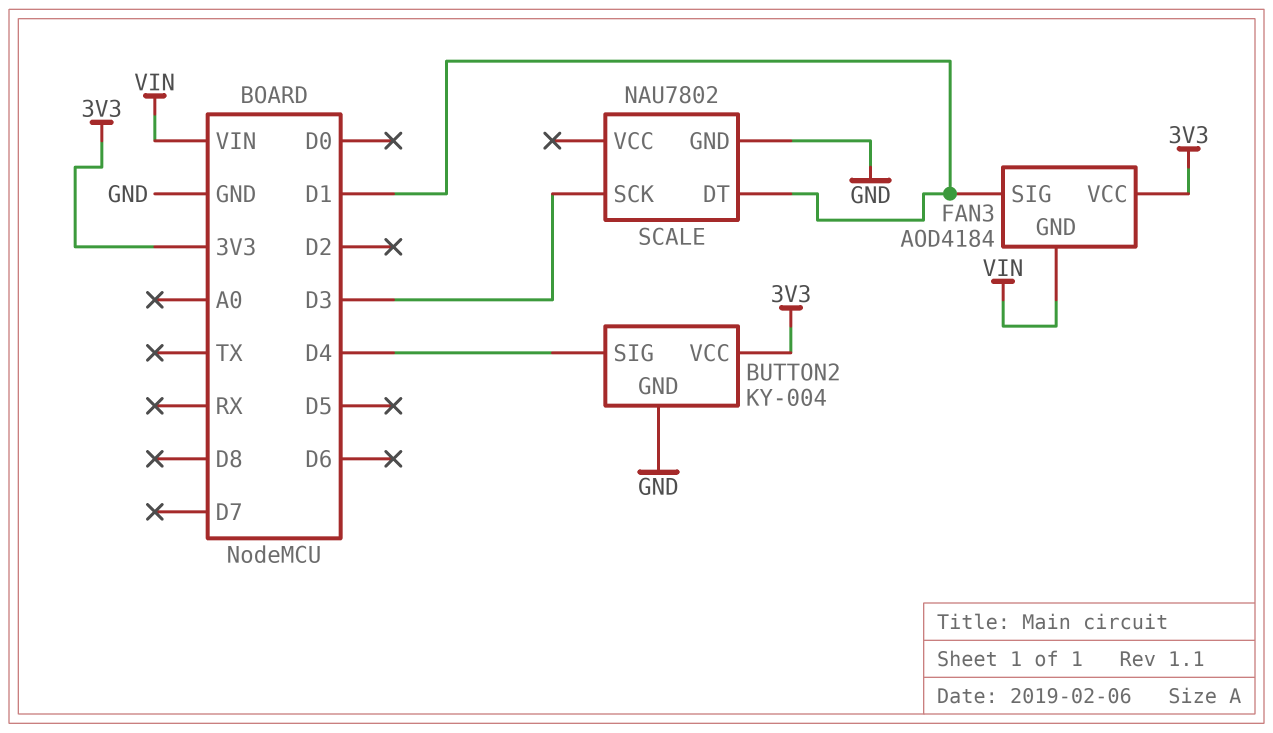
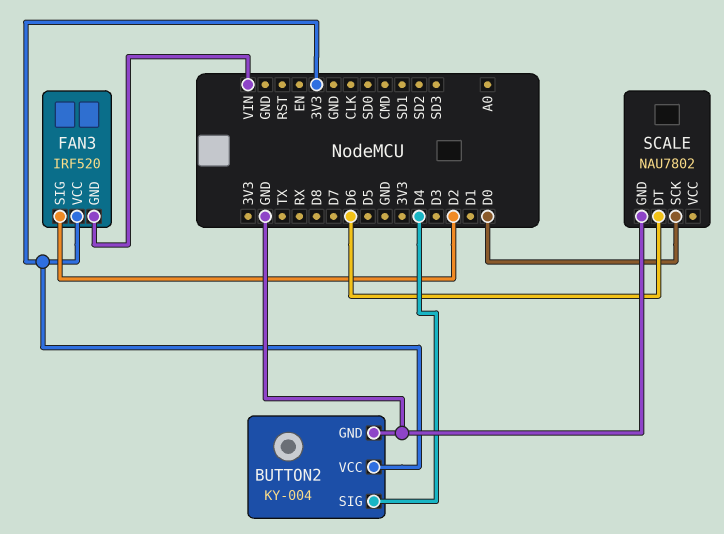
FAN3: AOD4184 -> IRF520
FAN3 pin SIG: D1 -> D2
SCALE pin DT: D1 -> D6
SCALE pin SCK: D3 -> D0

